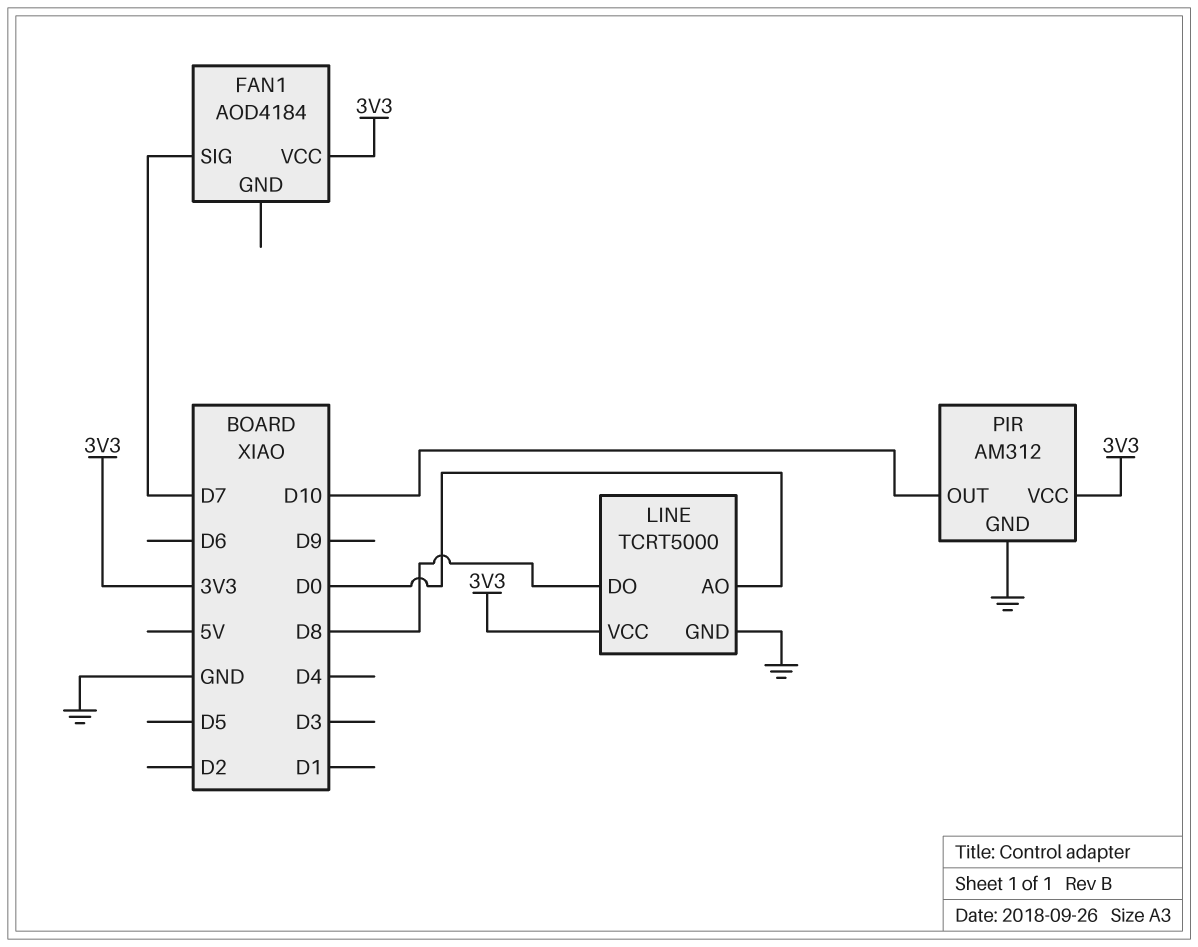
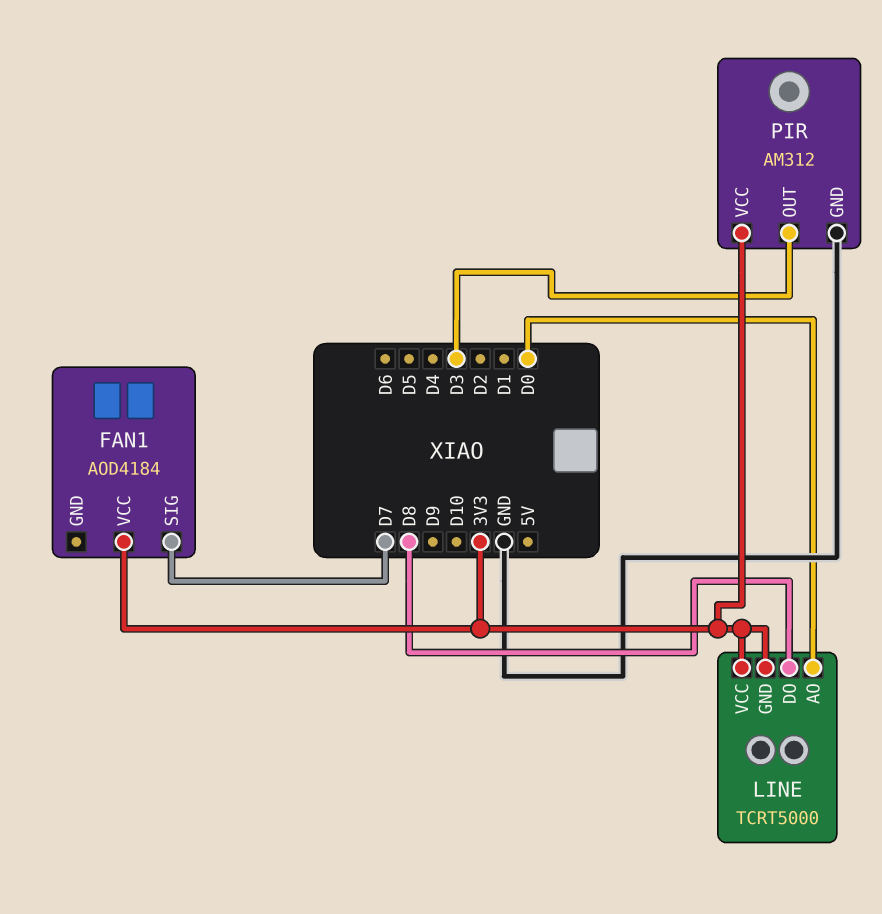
LINE pin GND: GND -> 3V3
PIR pin OUT: D10 -> D3

